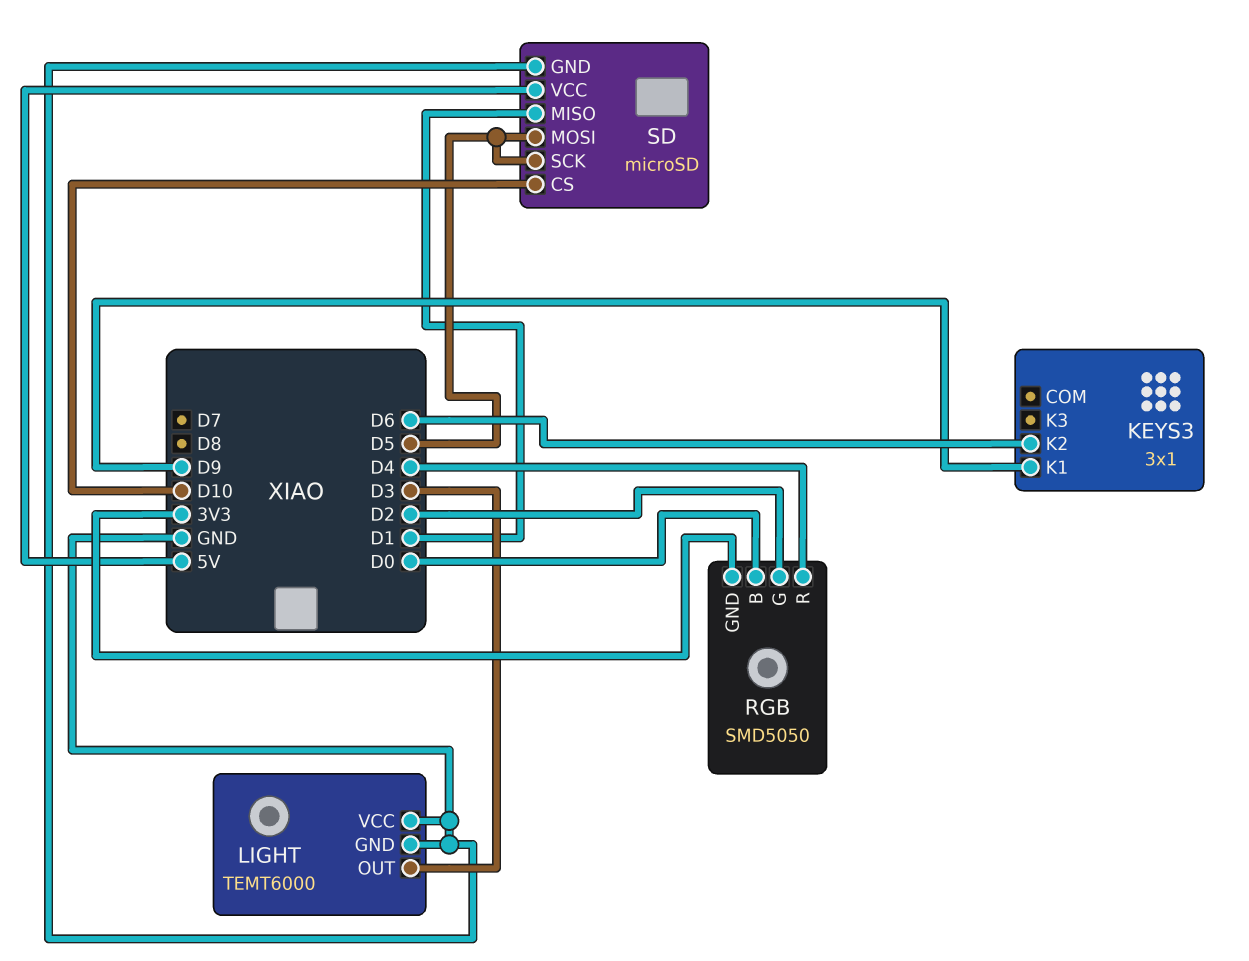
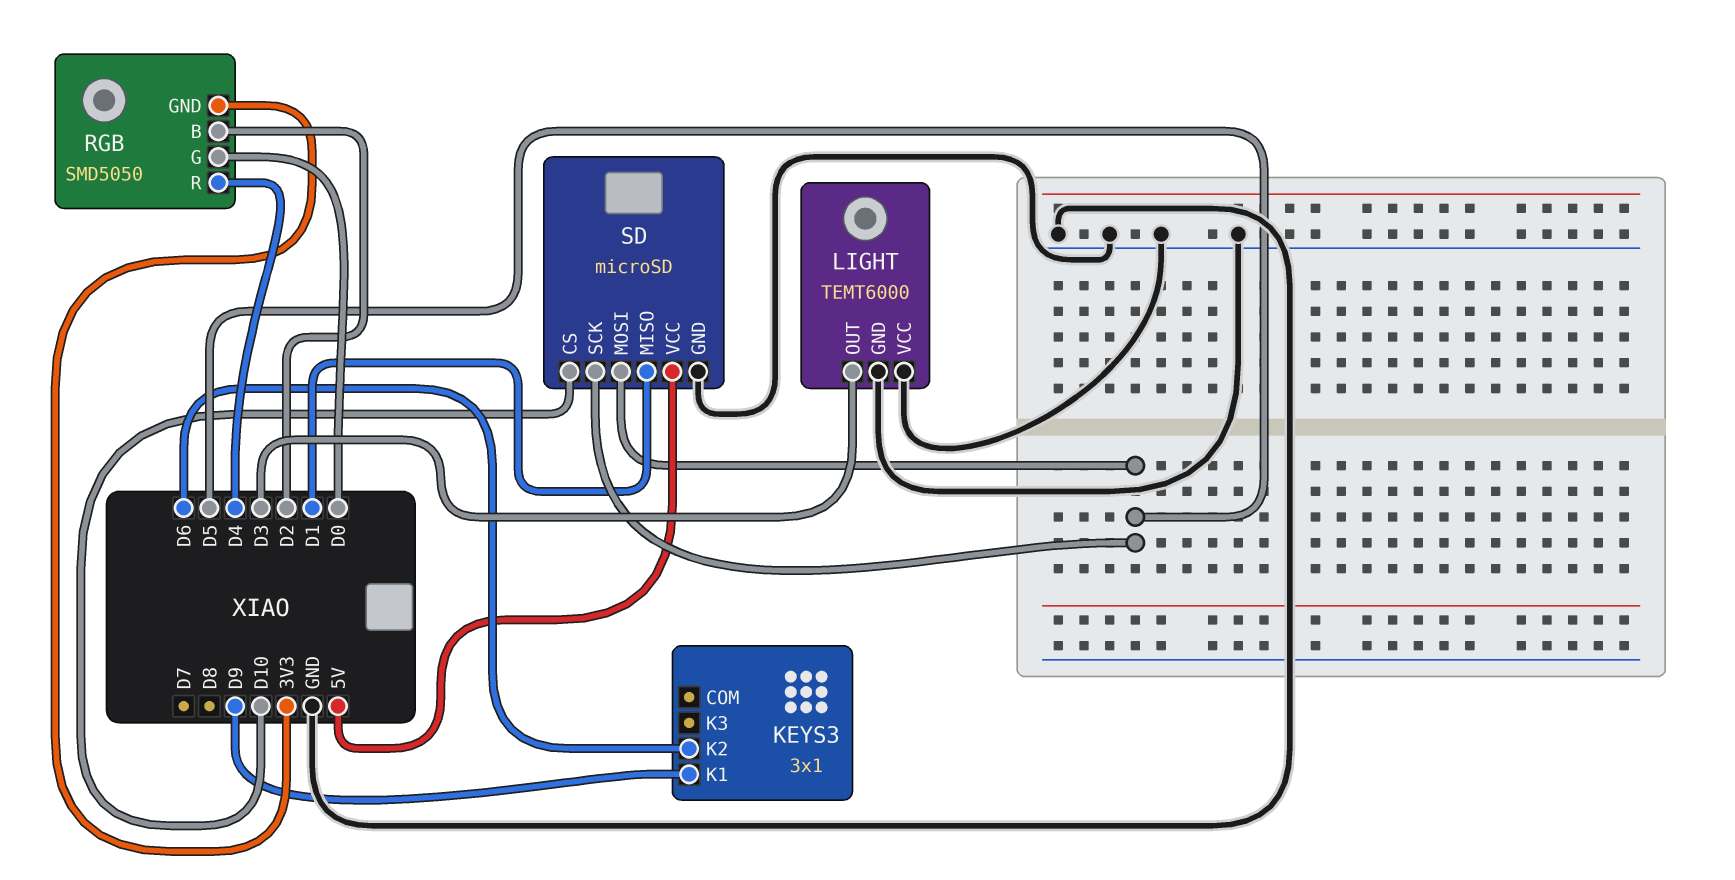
RGB pin B: D0 -> D2
RGB pin G: D2 -> D0

